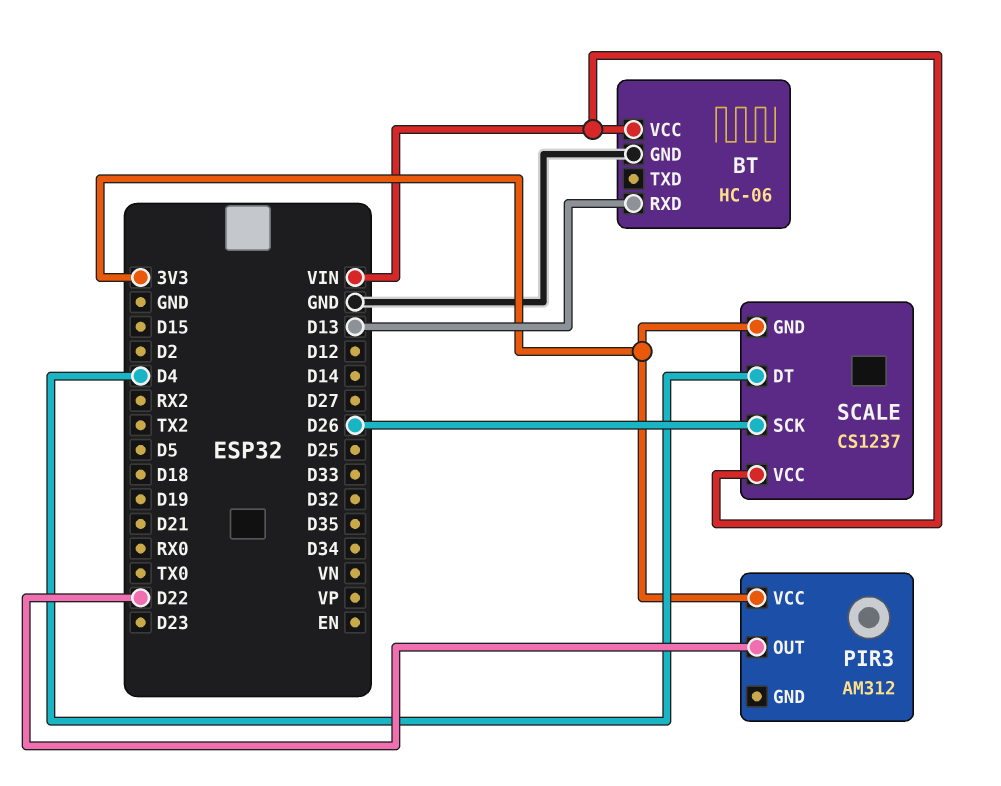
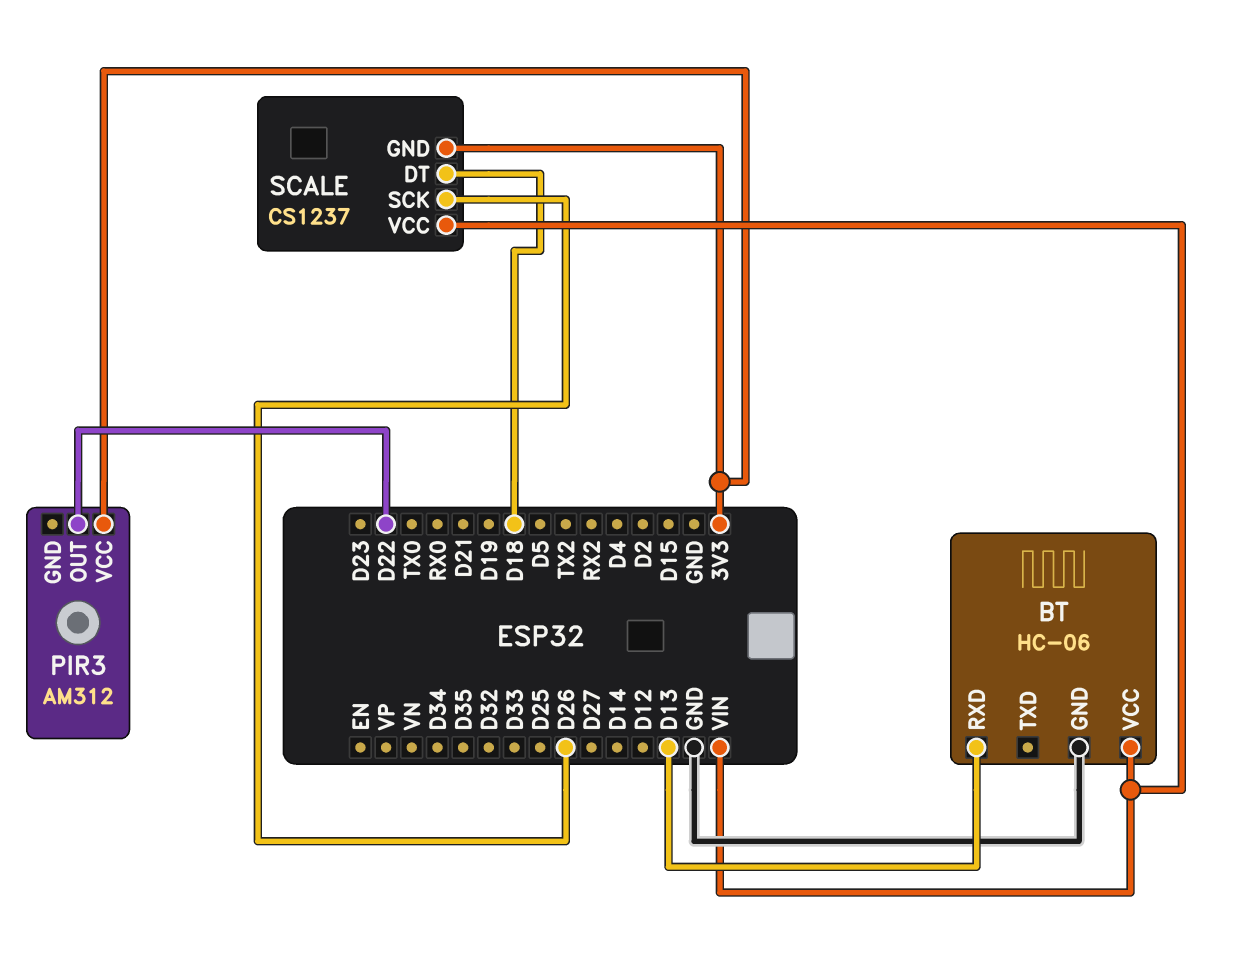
SCALE pin DT: D4 -> D18

